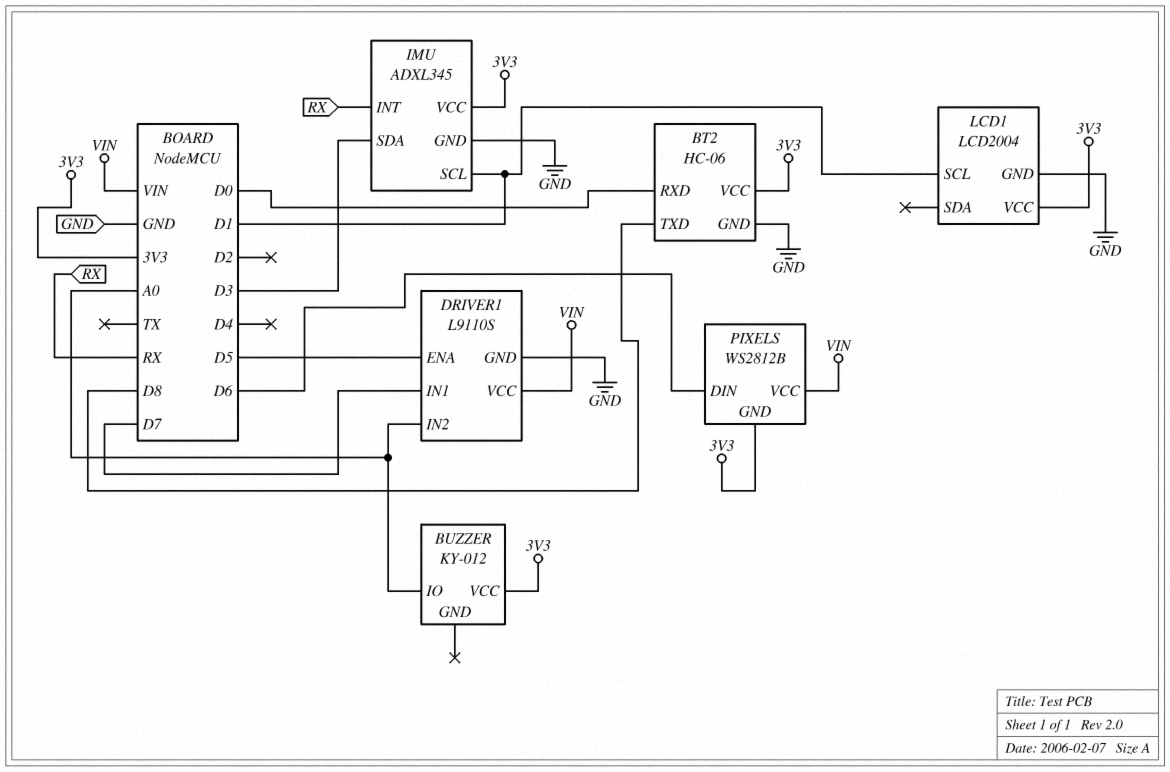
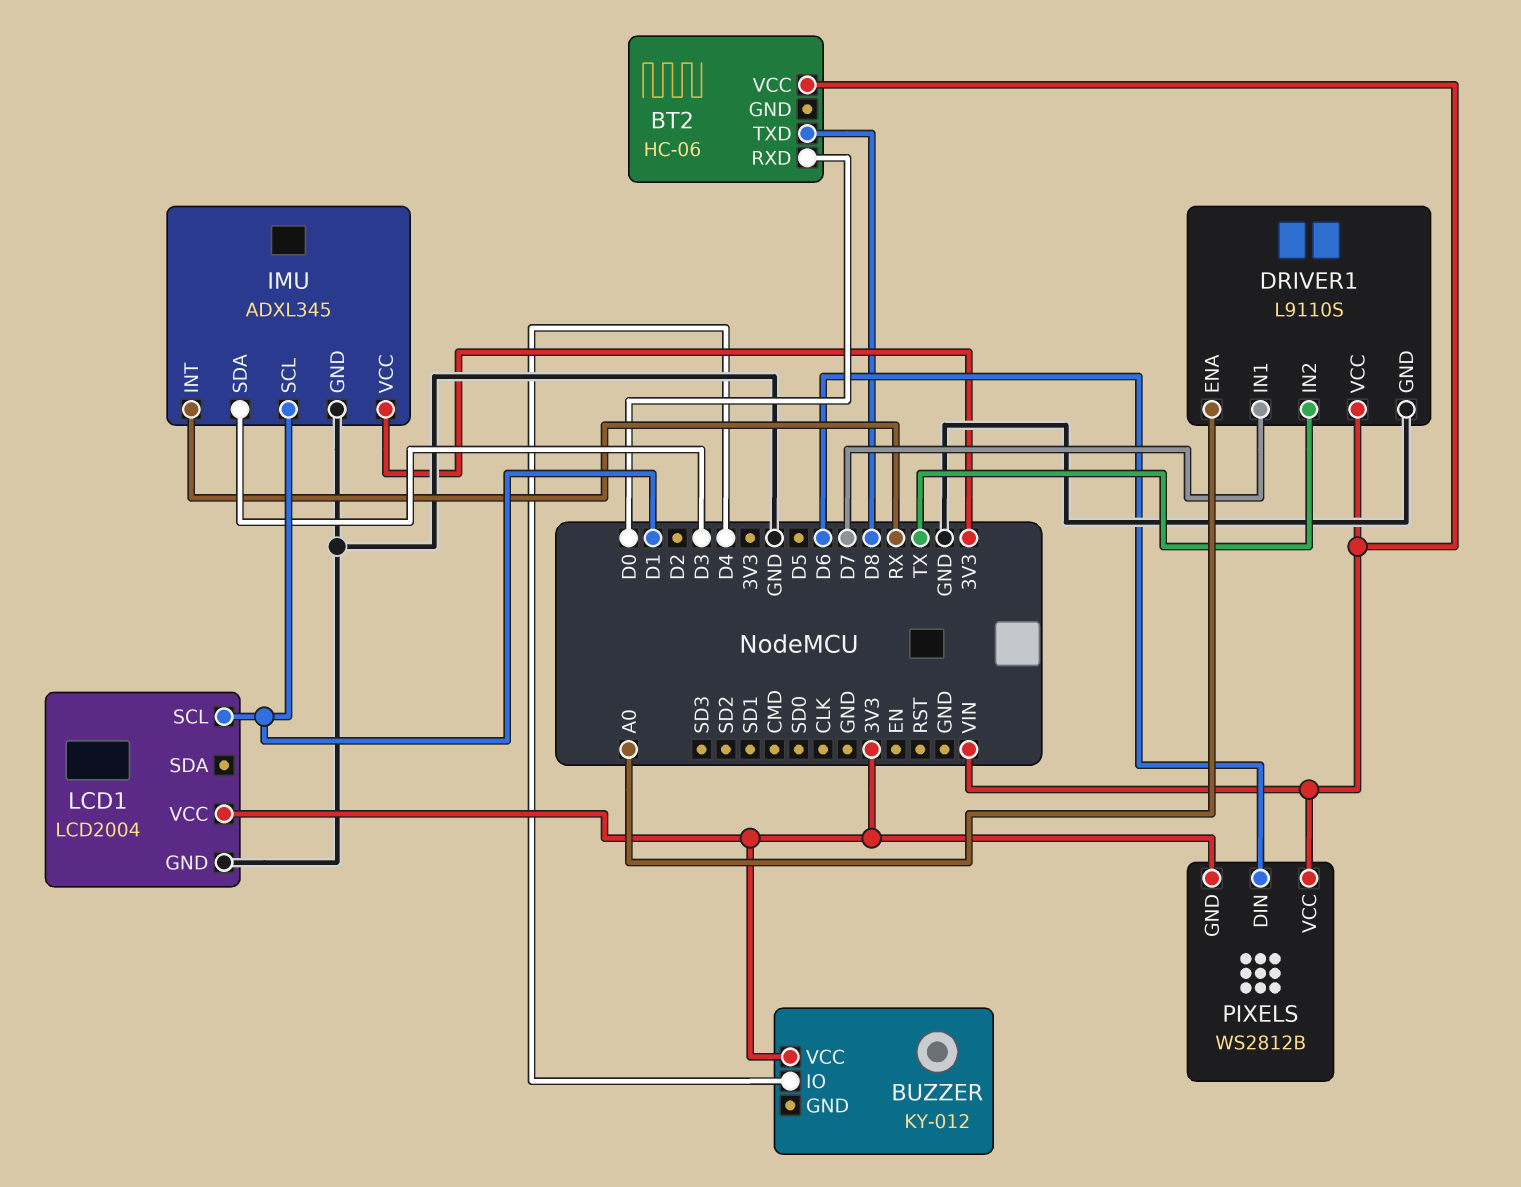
BT2 pin GND: GND -> none
BT2 pin VCC: 3V3 -> VIN
BUZZER pin IO: A0 -> D4
DRIVER1 pin ENA: D5 -> A0
DRIVER1 pin IN2: A0 -> TX

